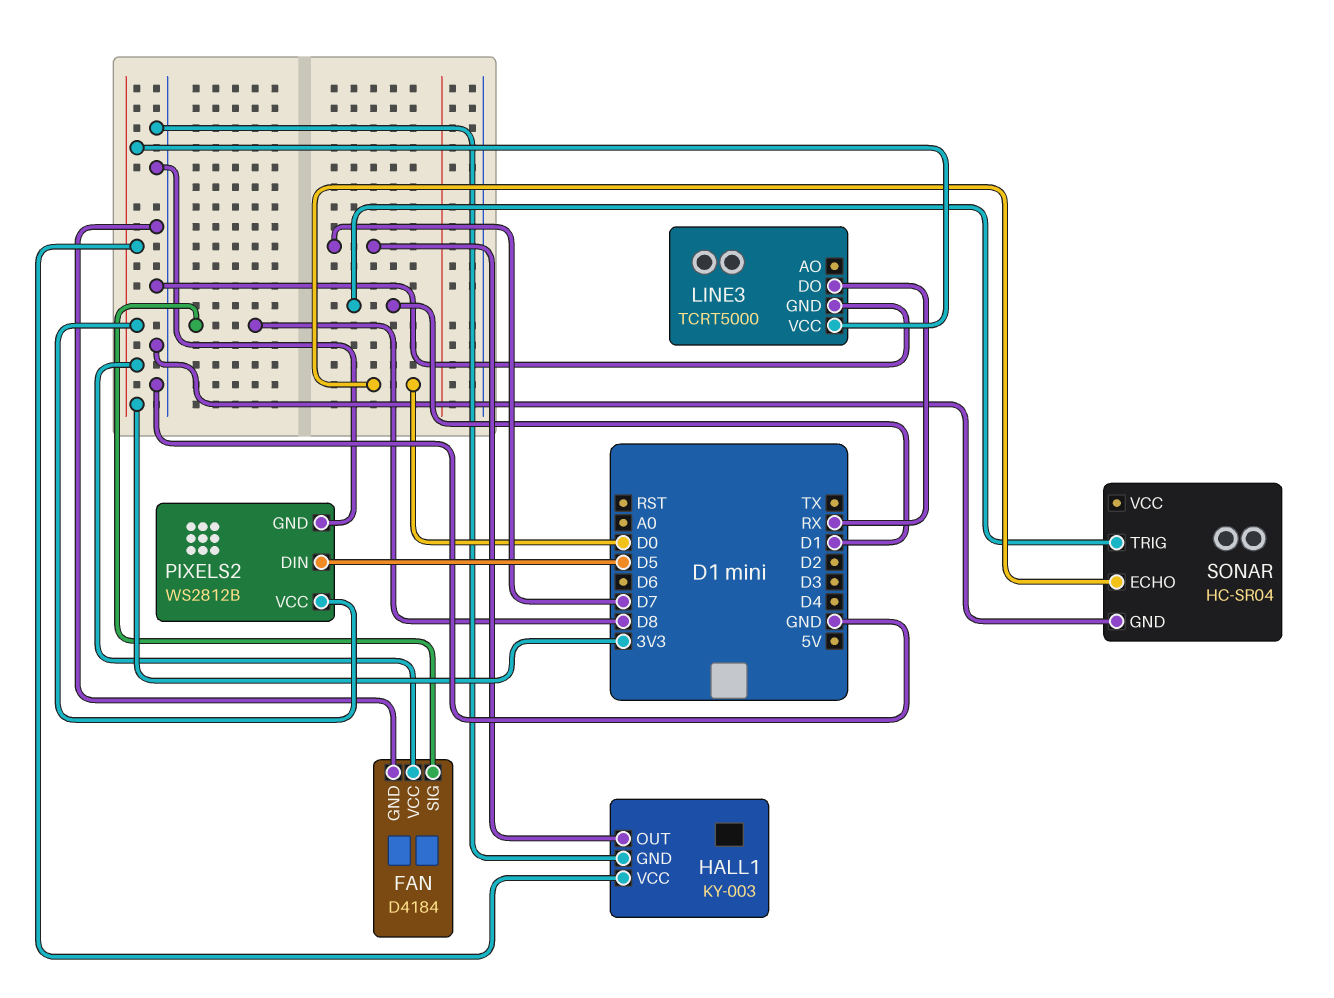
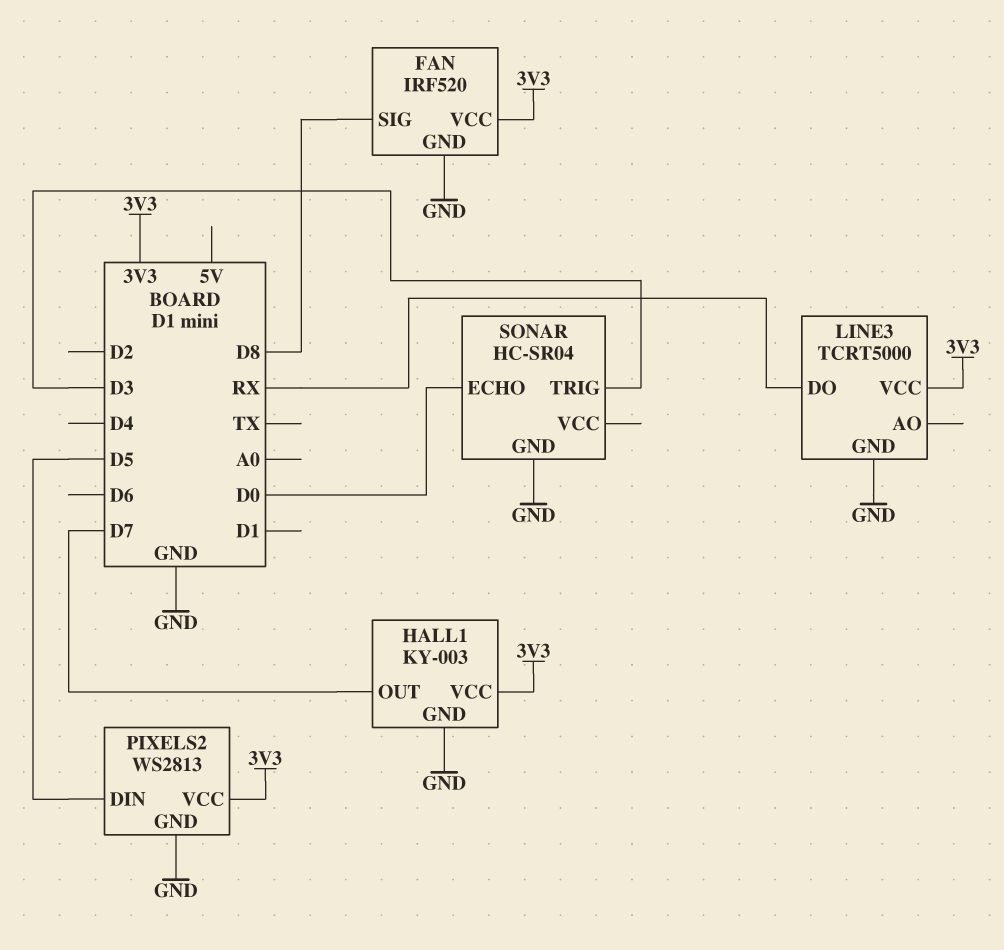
FAN: D4184 -> IRF520
PIXELS2: WS2812B -> WS2813
SONAR pin TRIG: D1 -> D3

